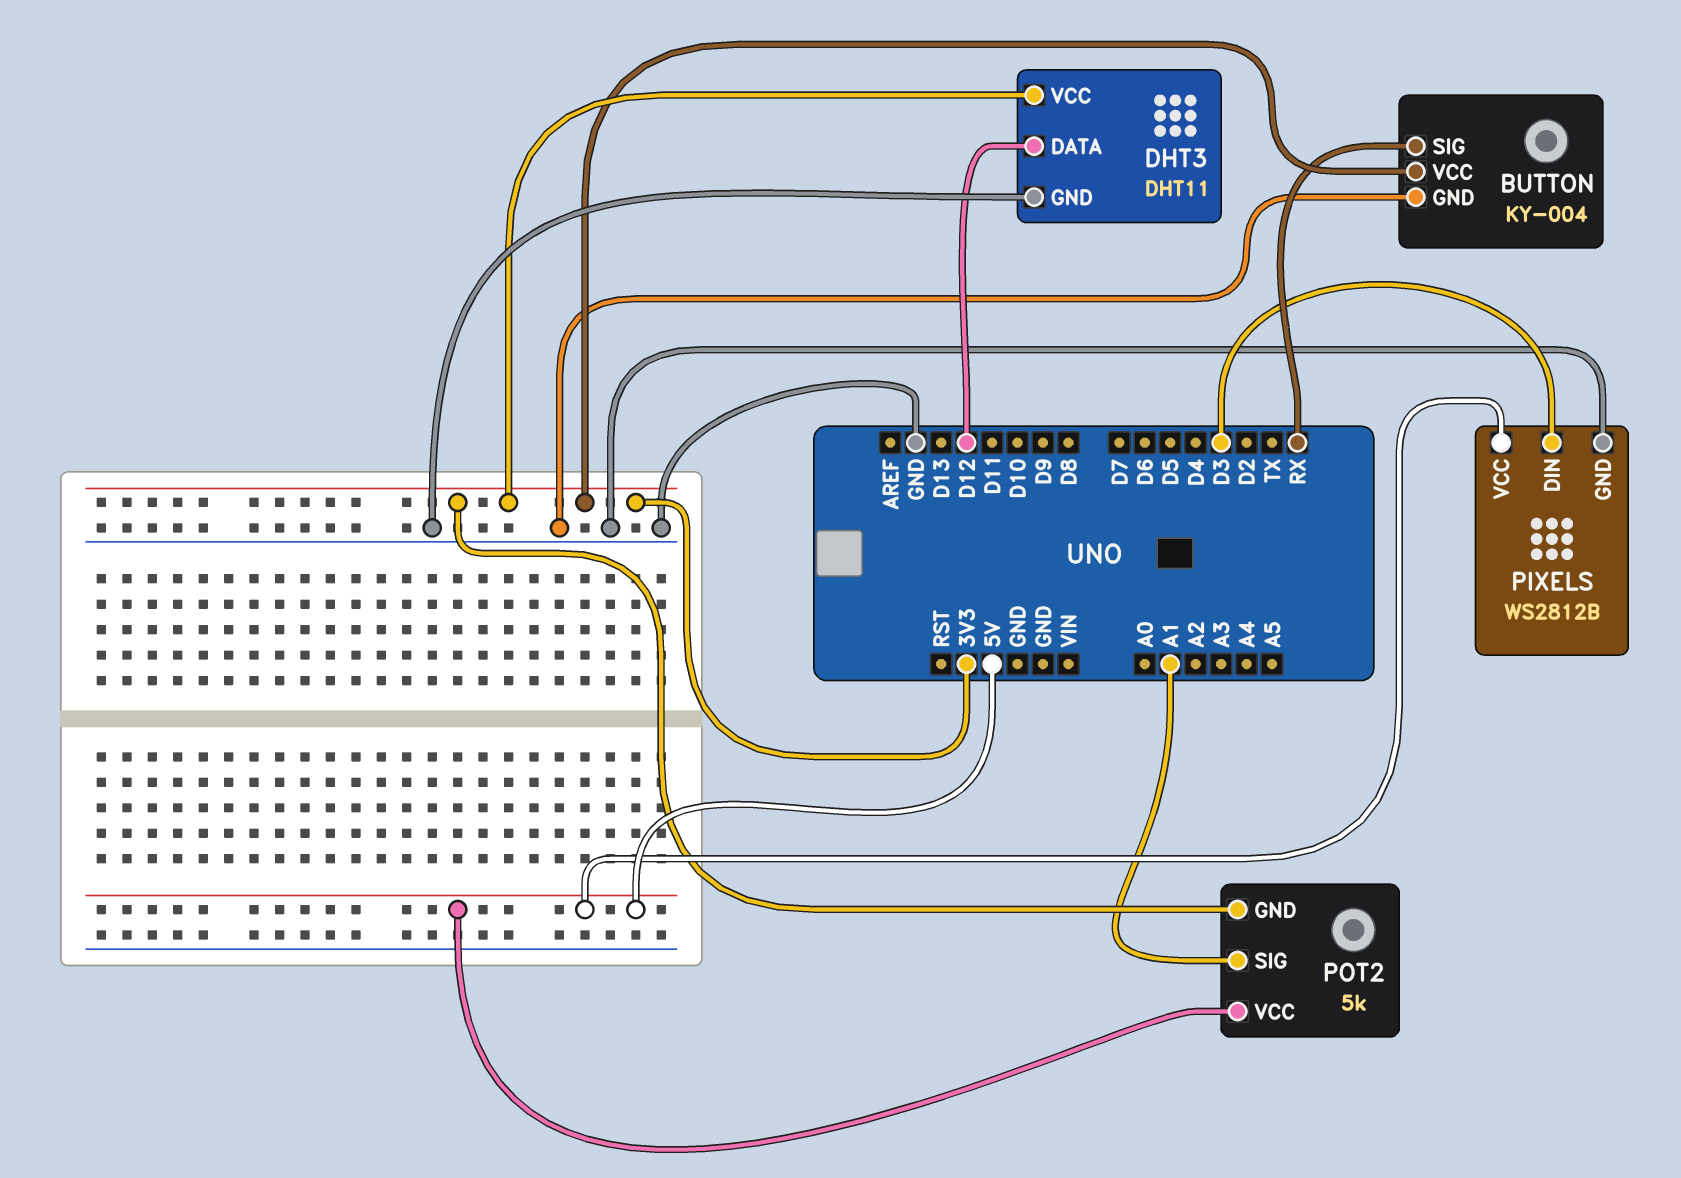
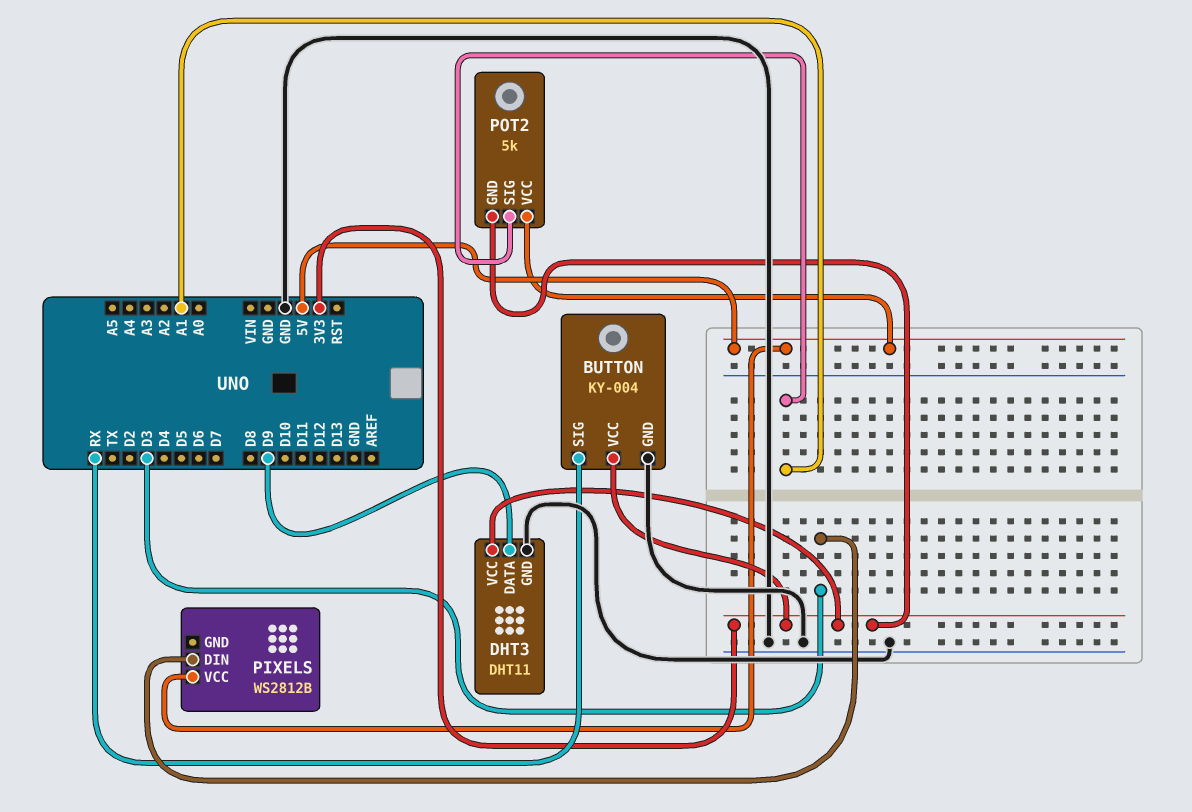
DHT3 pin DATA: D12 -> D9
PIXELS pin GND: GND -> none

